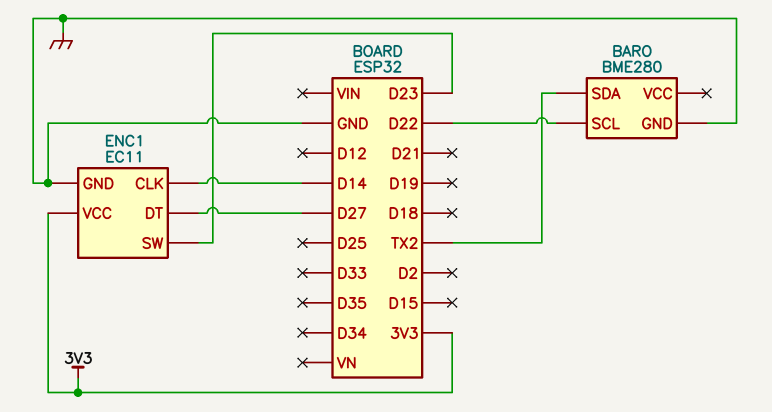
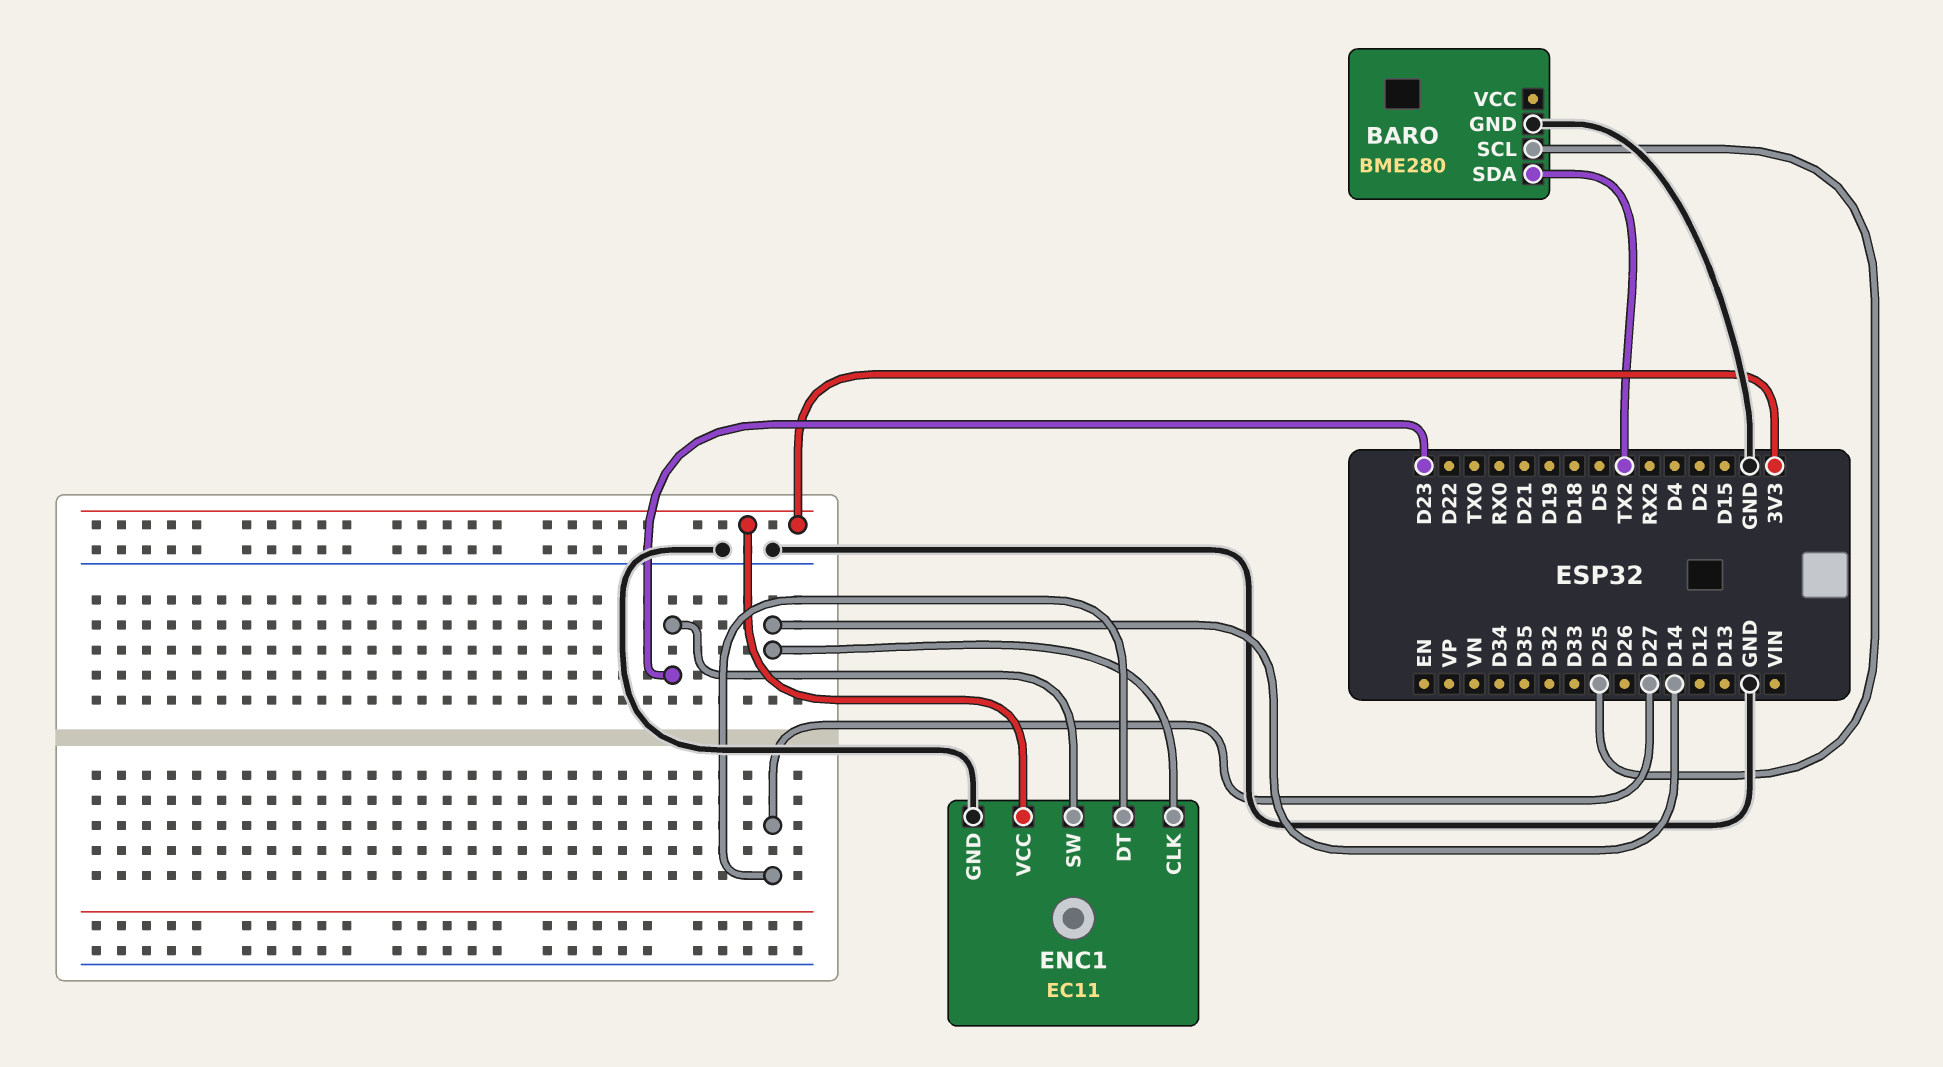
BARO pin SCL: D22 -> D25

